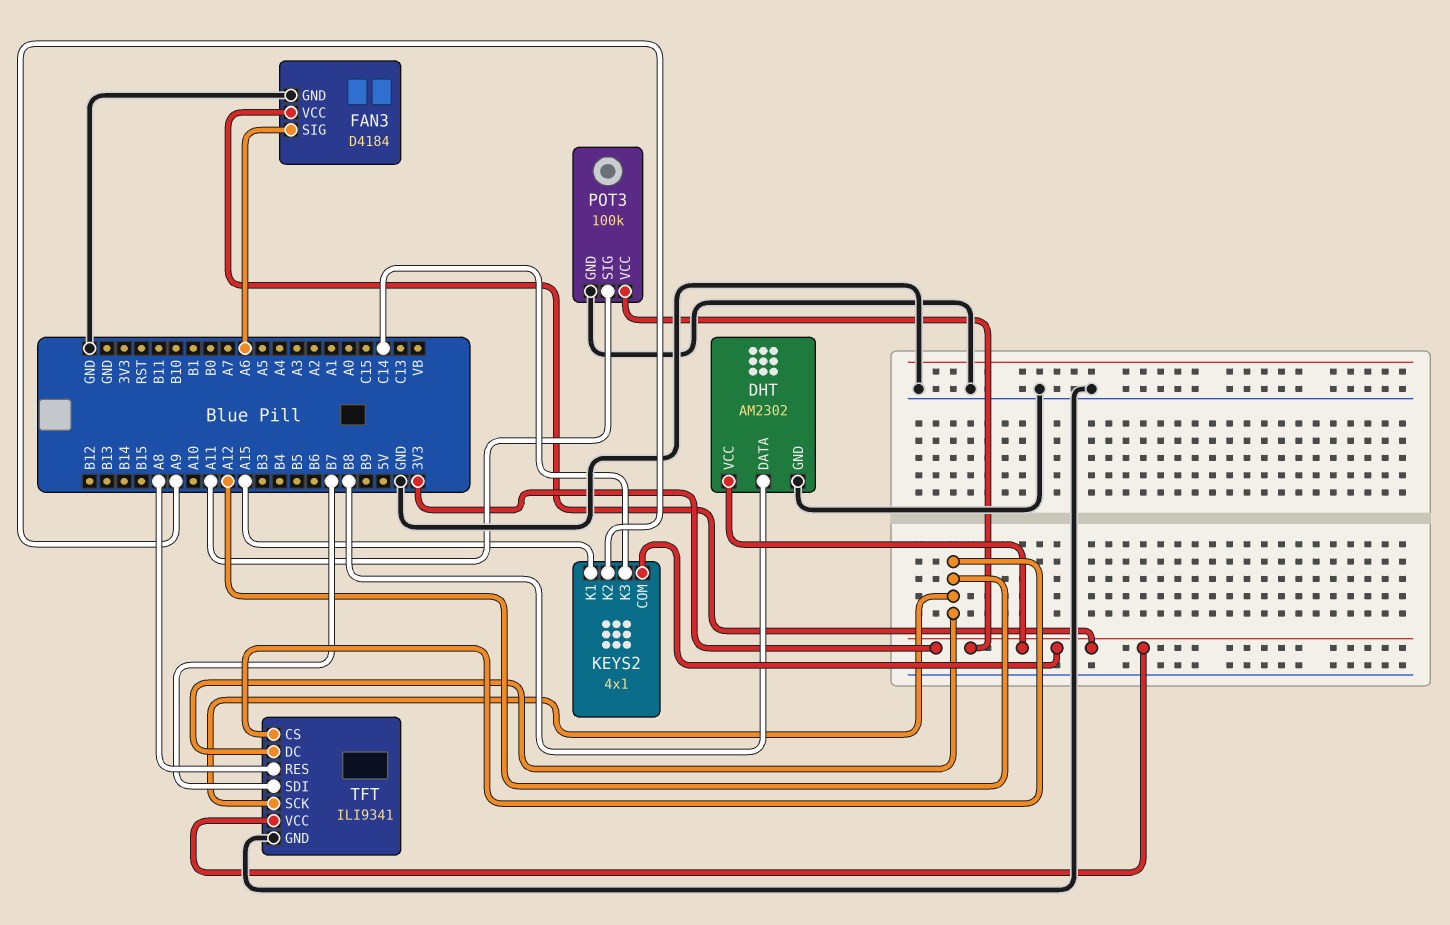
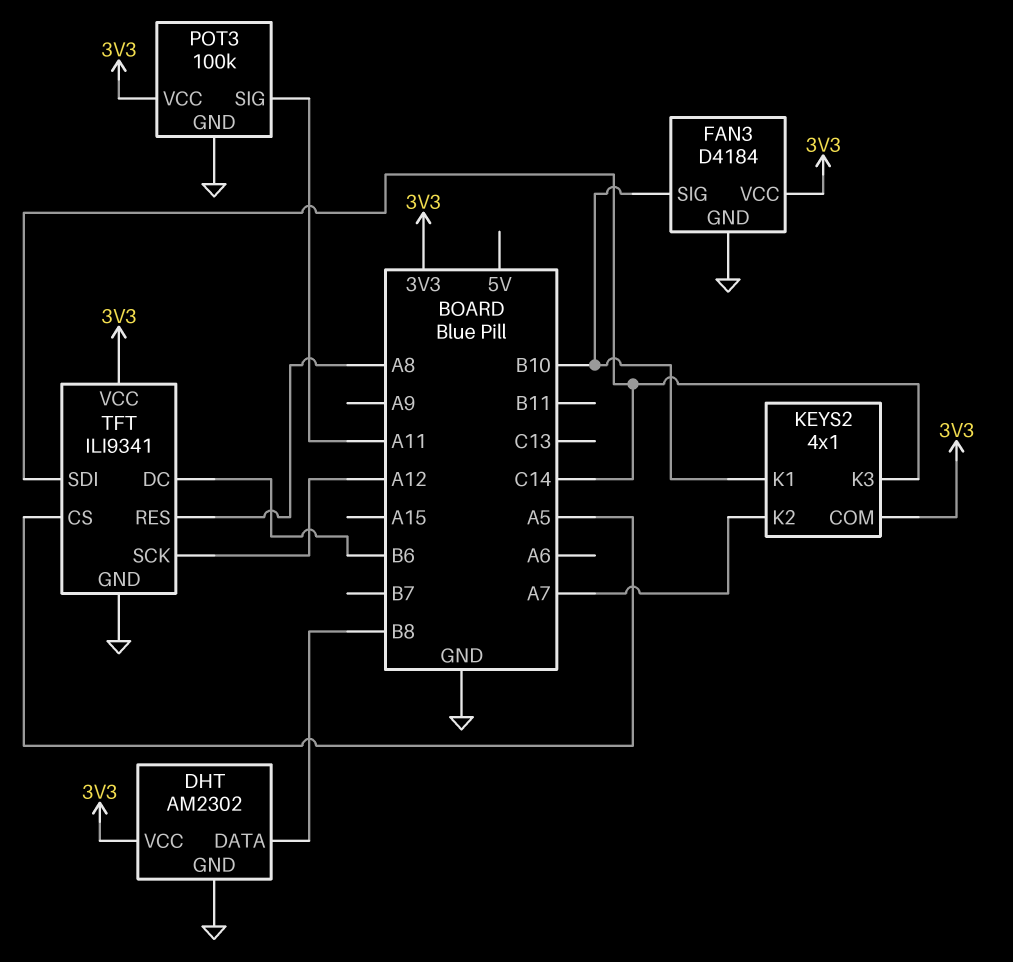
FAN3 pin SIG: A6 -> B10
KEYS2 pin K1: A15 -> B10
KEYS2 pin K2: A9 -> A7
TFT pin CS: A12 -> A5
TFT pin DC: A12 -> B6
TFT pin SDI: B7 -> C14

